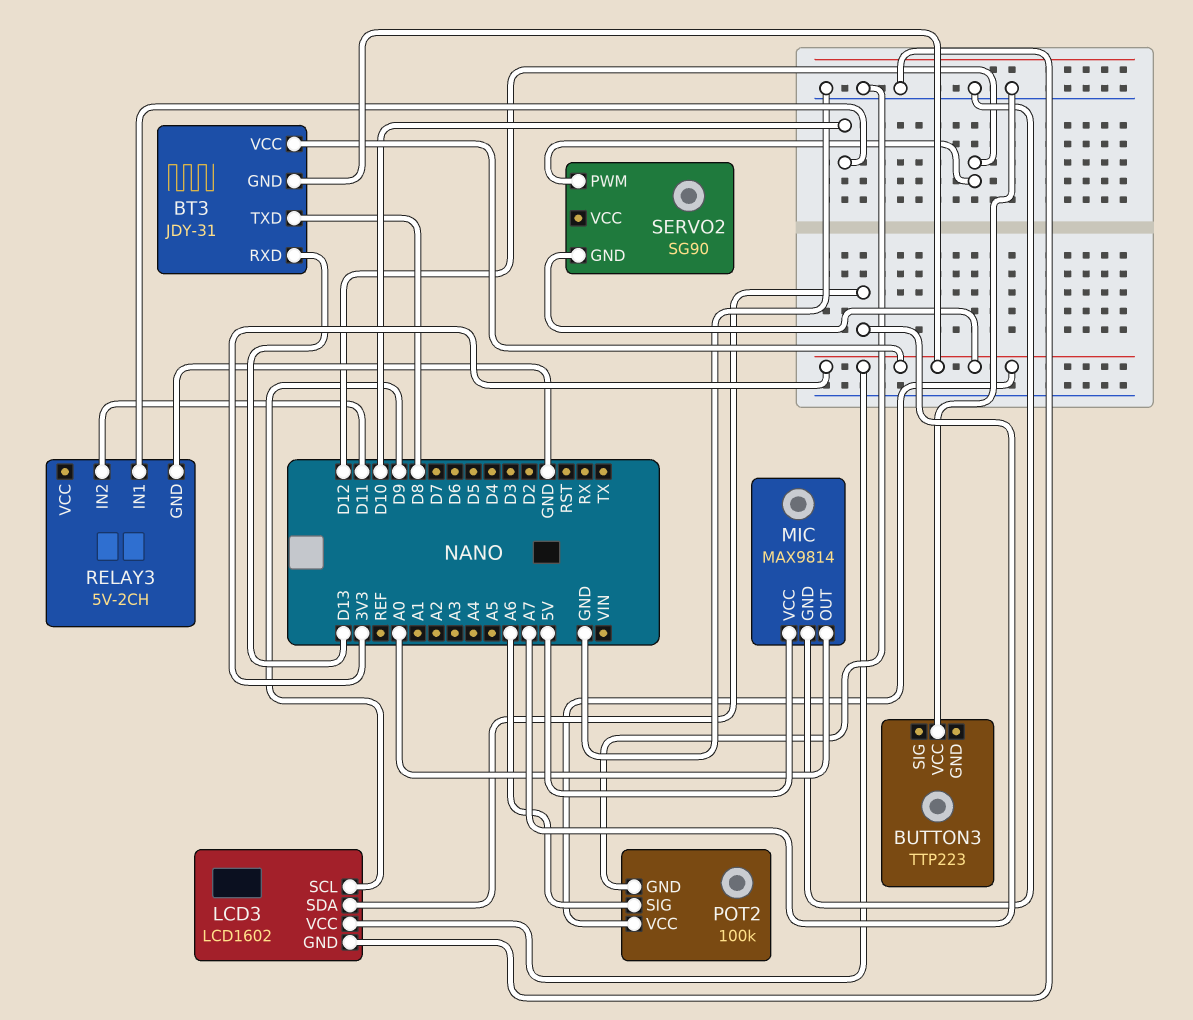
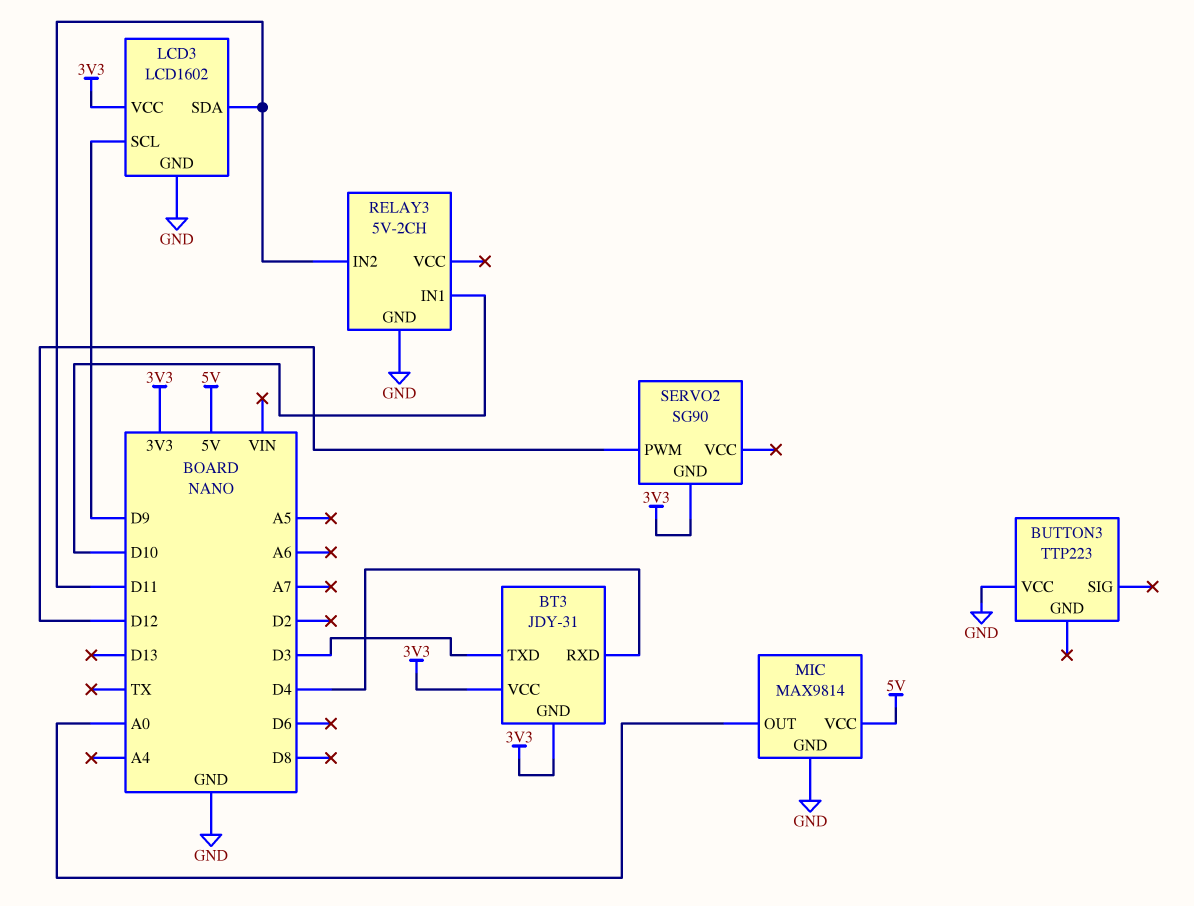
BT3 pin RXD: D13 -> D4
BT3 pin TXD: D8 -> D3
LCD3 pin SDA: A7 -> D11
POT2: 100k -> none
POT2 pin GND: GND -> none
POT2 pin SIG: A6 -> none
POT2 pin VCC: 3V3 -> none

